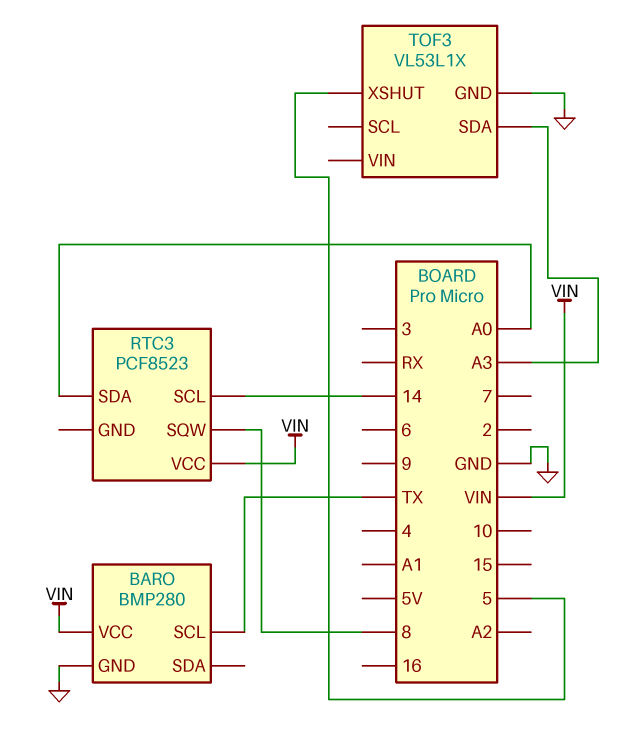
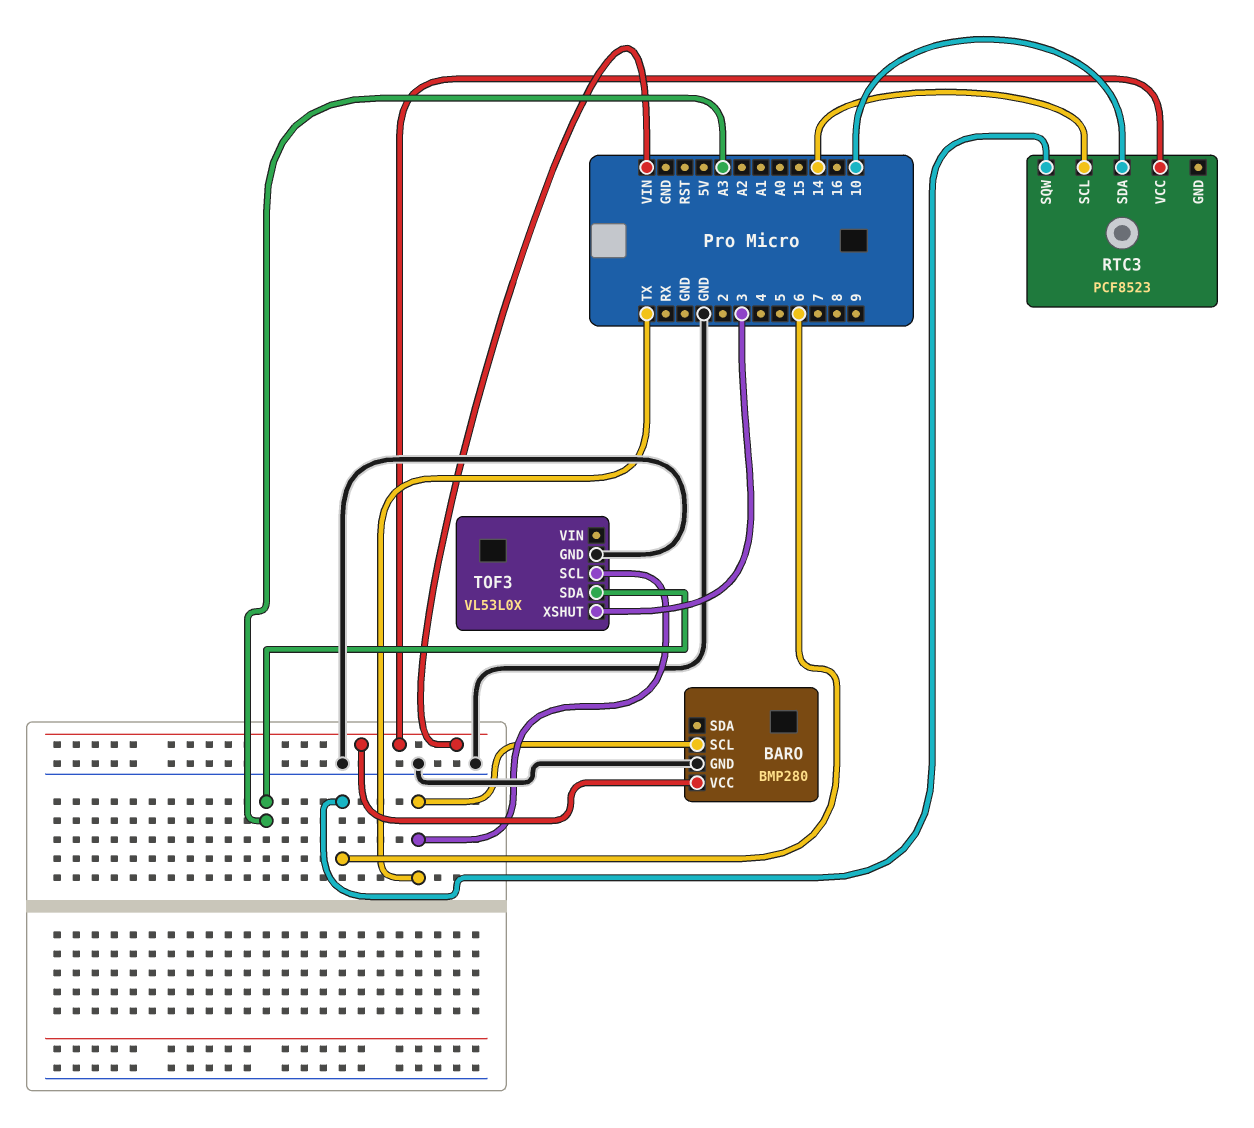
RTC3 pin SDA: A0 -> 10
RTC3 pin SQW: 8 -> 6
TOF3: VL53L1X -> VL53L0X
TOF3 pin SCL: none -> TX
TOF3 pin XSHUT: 5 -> 3

